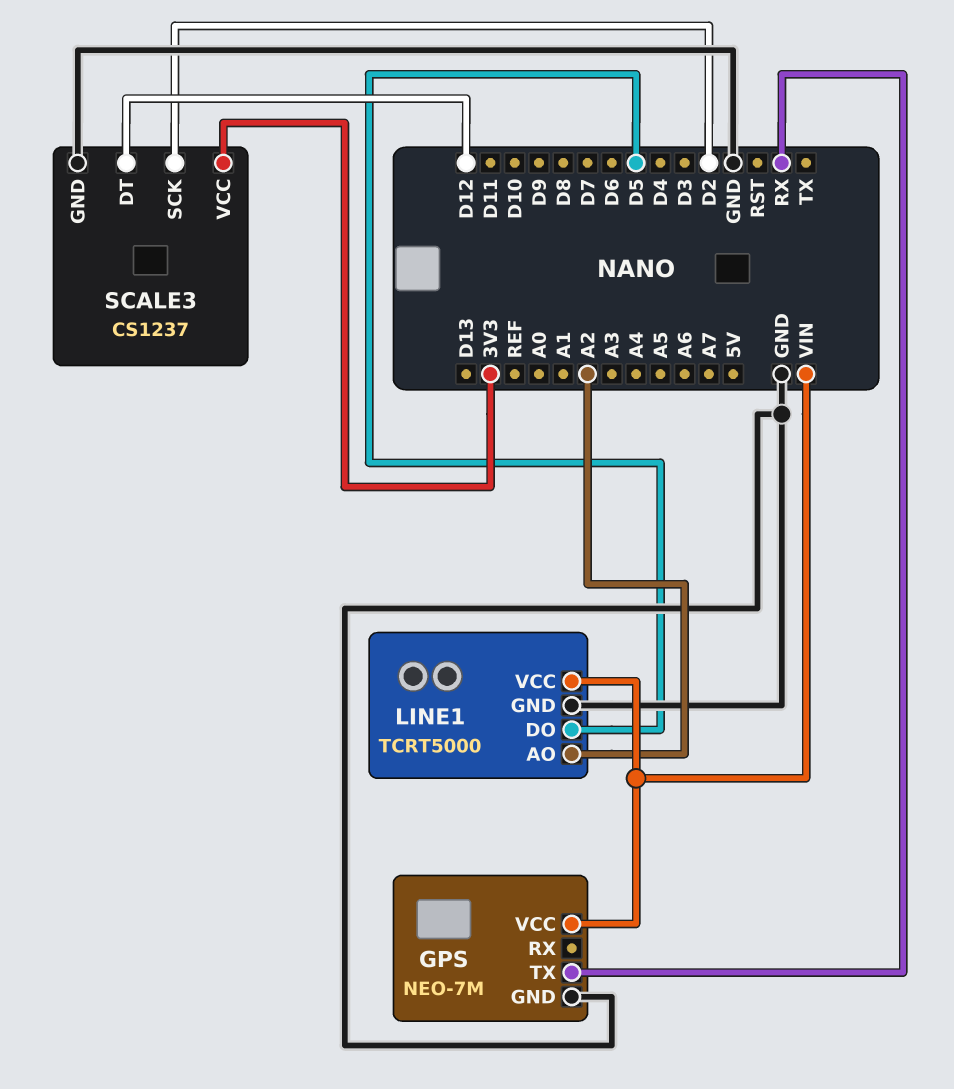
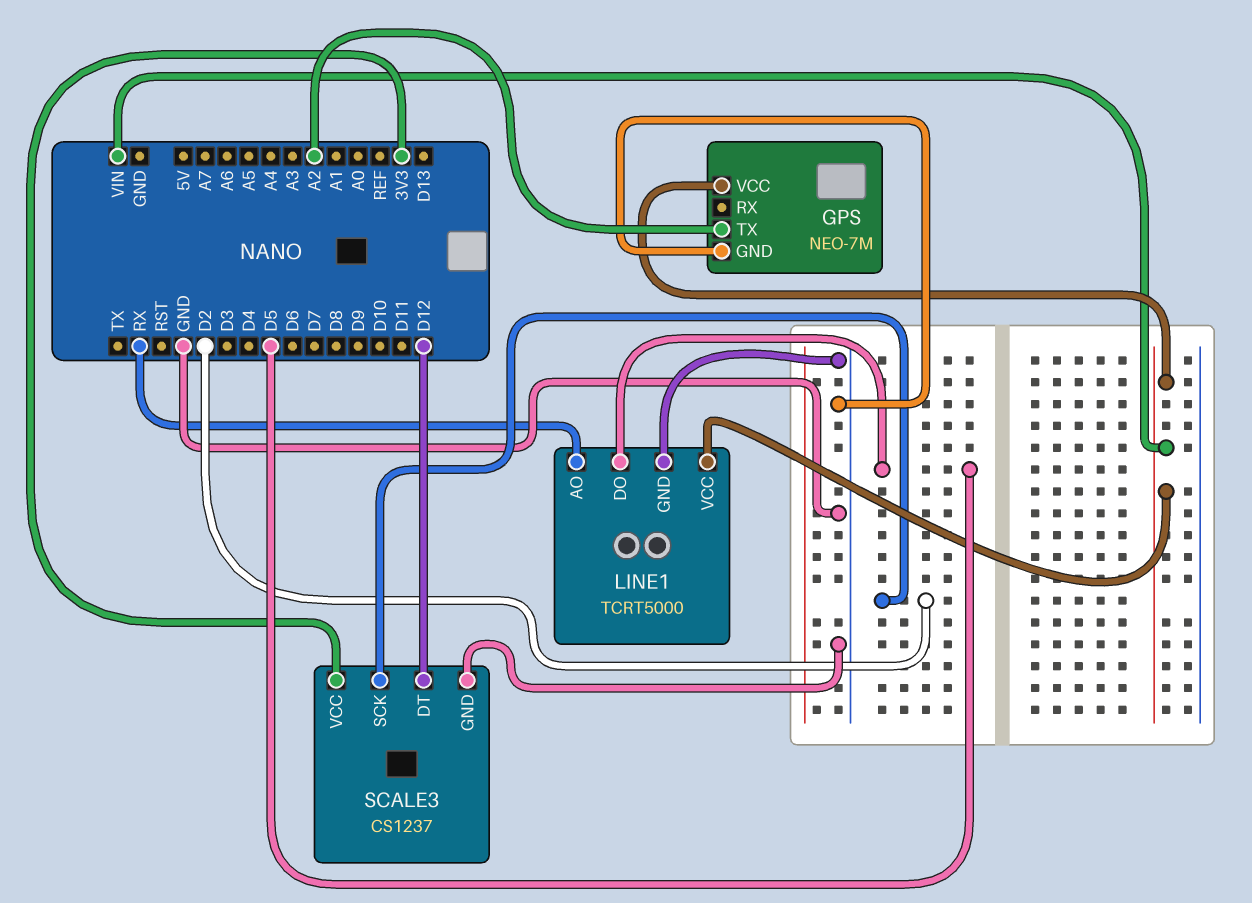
GPS pin TX: RX -> A2
LINE1 pin AO: A2 -> RX

